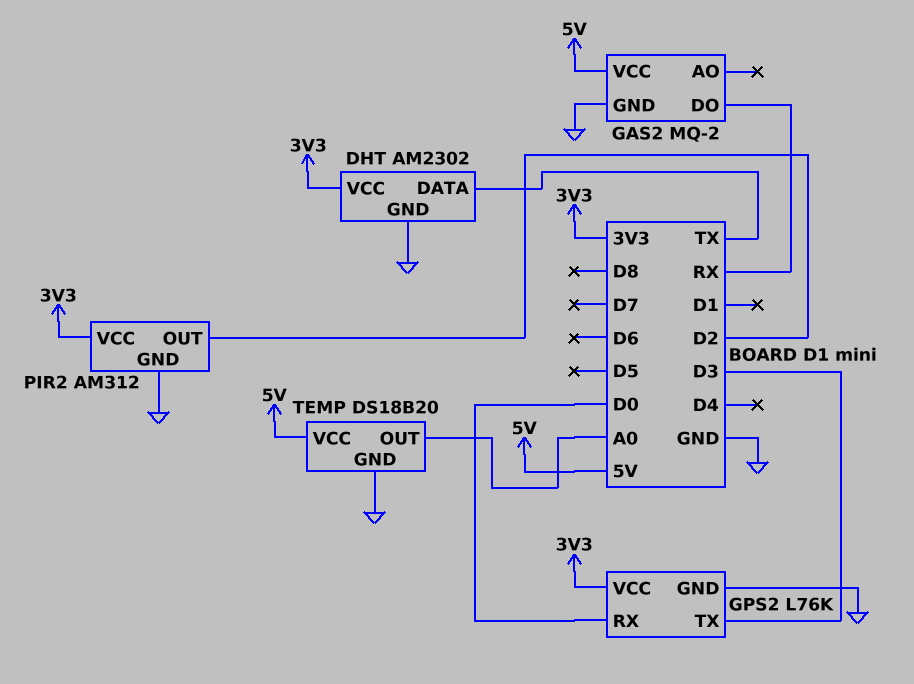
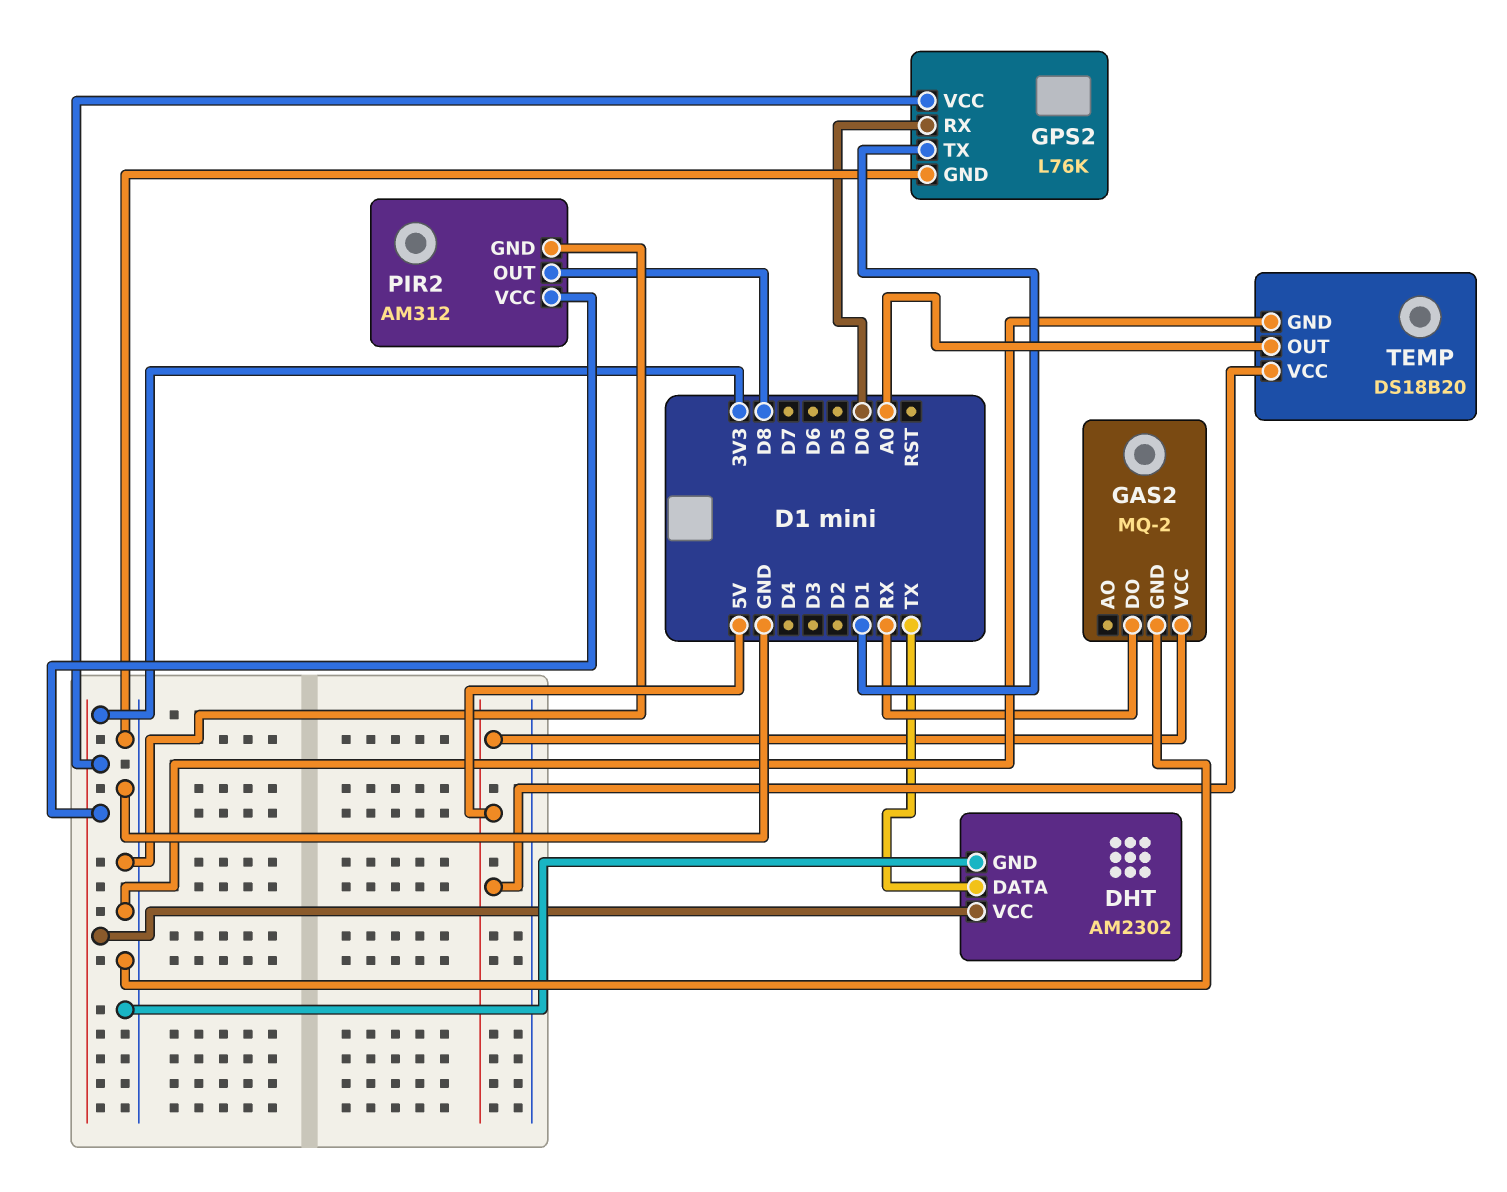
GPS2 pin TX: D3 -> D1
PIR2 pin OUT: D2 -> D8

